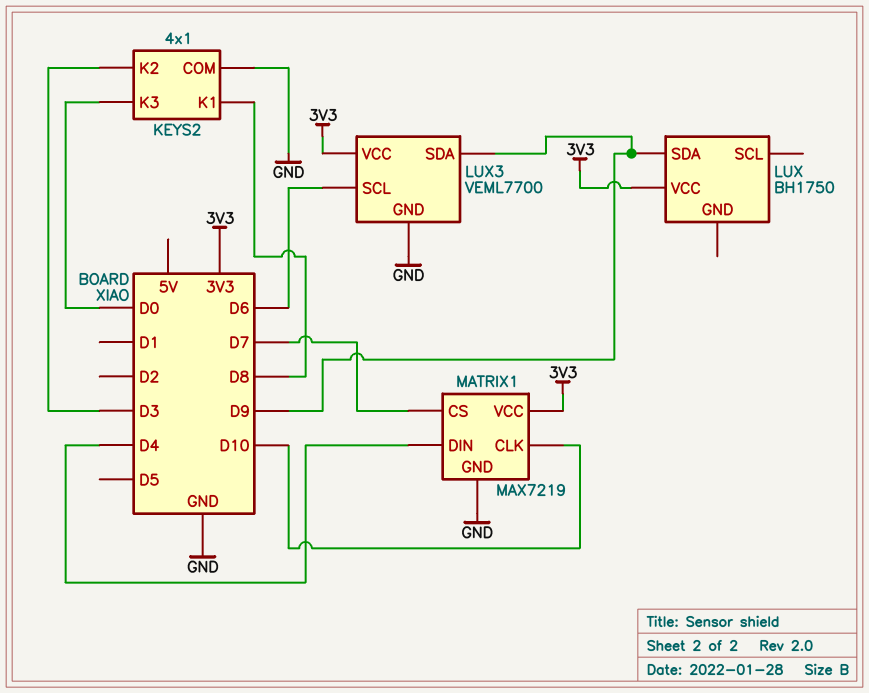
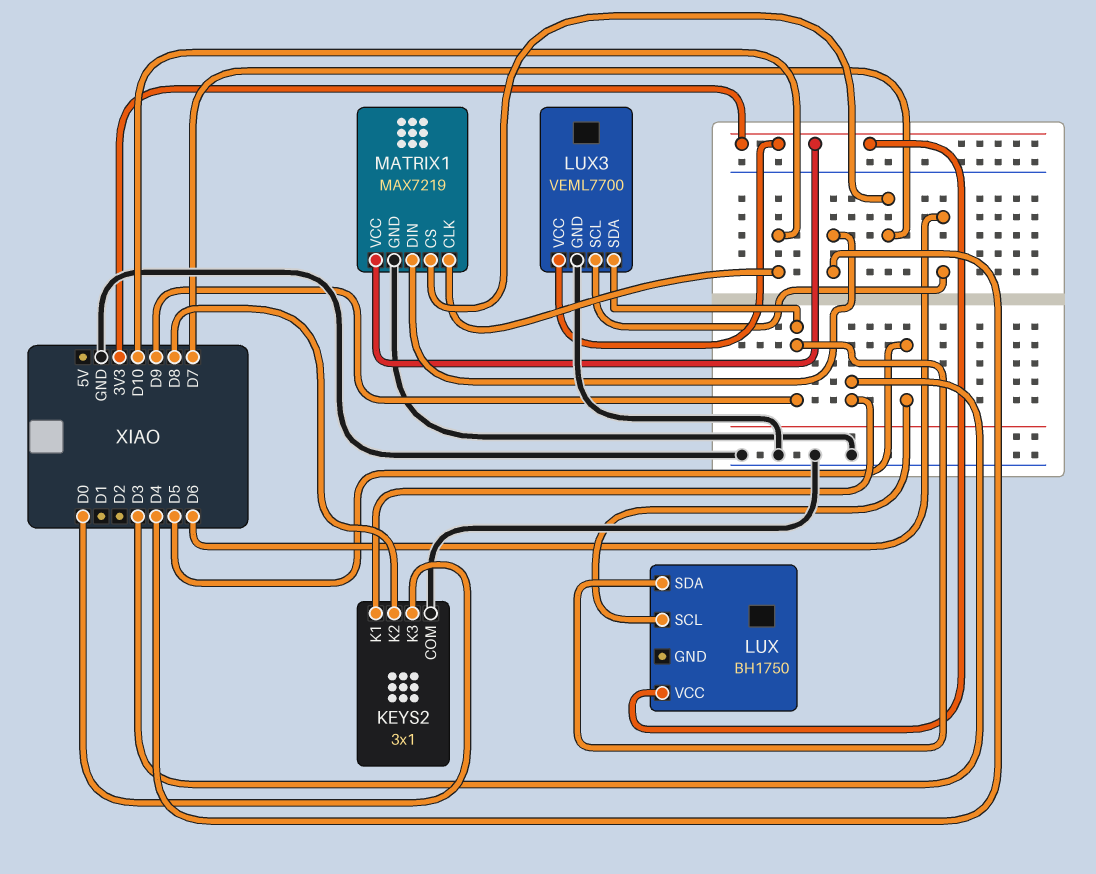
KEYS2: 4x1 -> 3x1
KEYS2 pin K1: D8 -> D3
KEYS2 pin K2: D3 -> D8
LUX pin SCL: none -> D5

